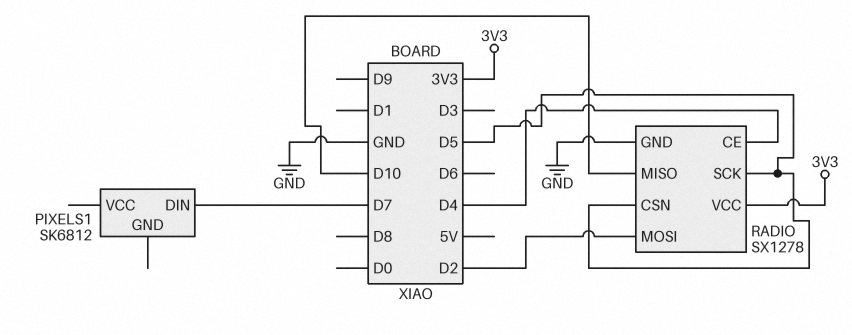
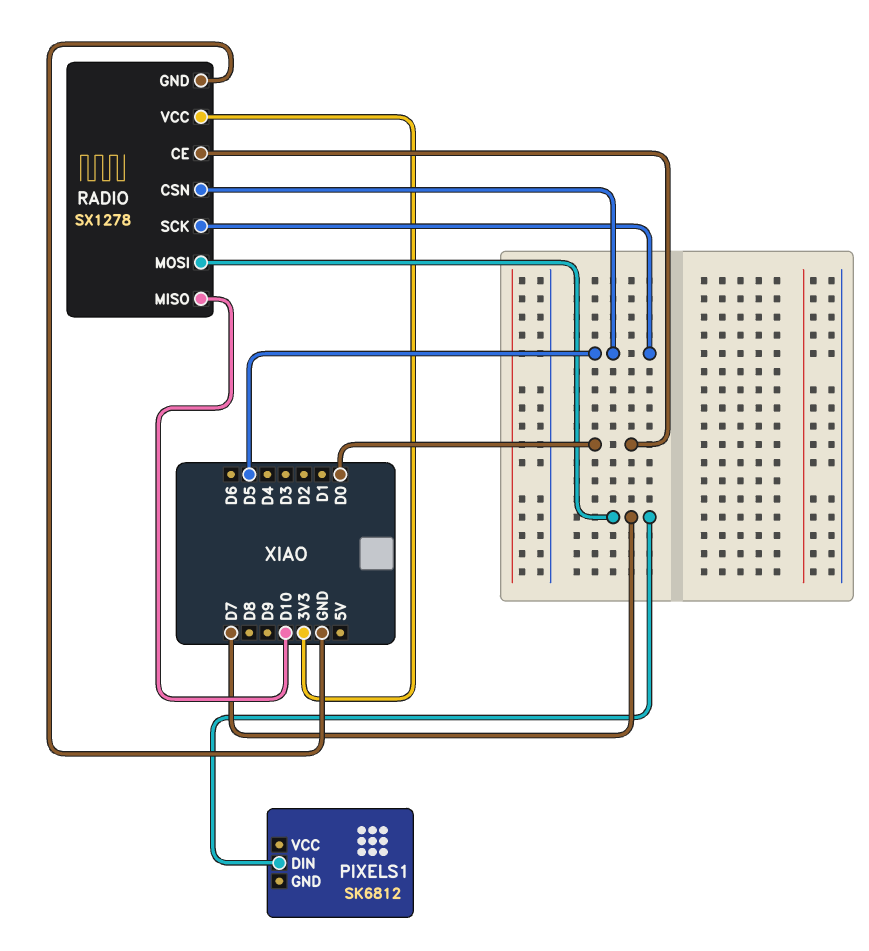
RADIO pin CE: D4 -> D0
RADIO pin MOSI: D2 -> D7

